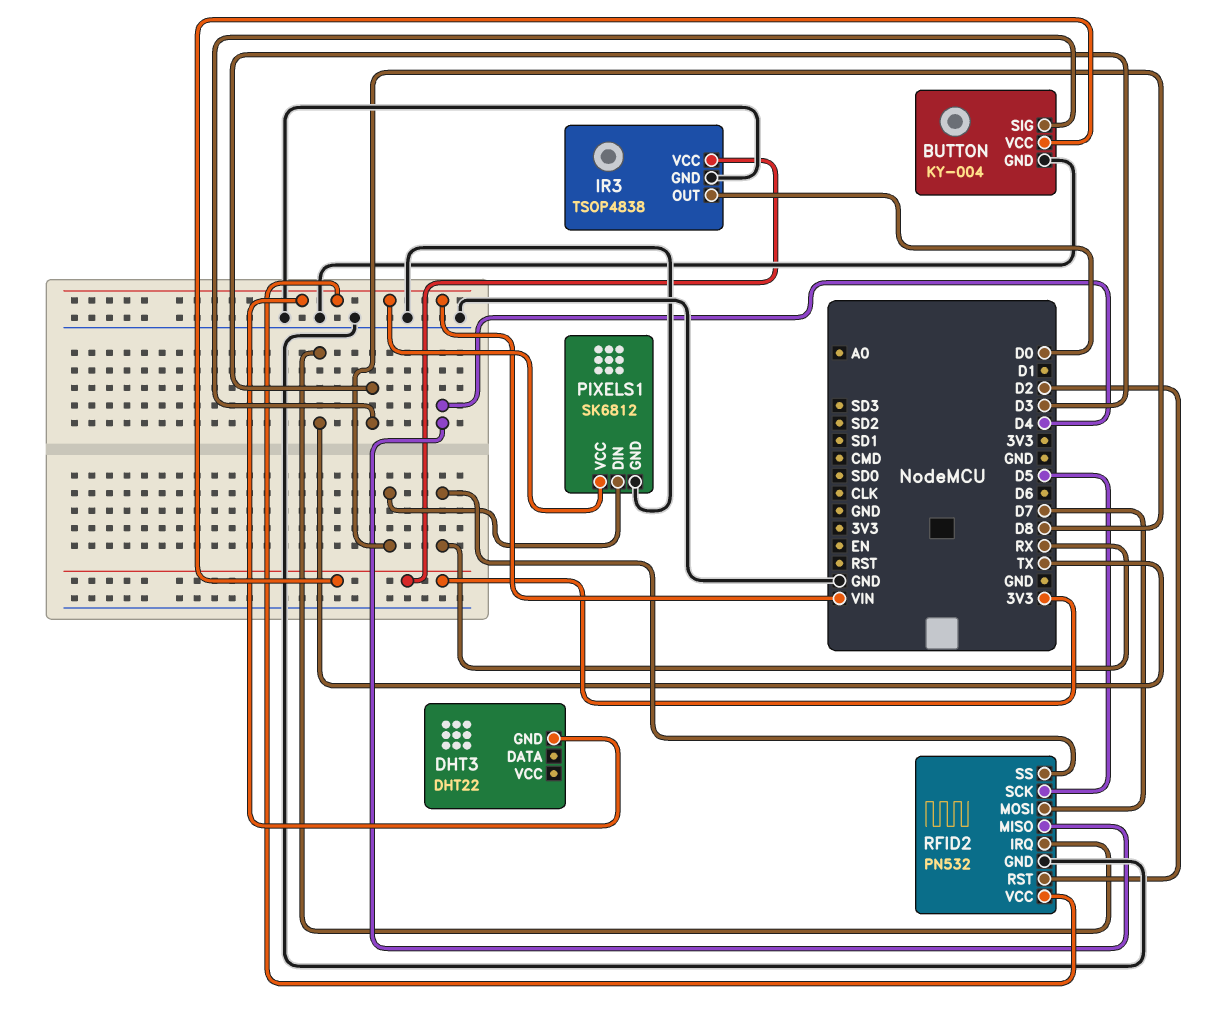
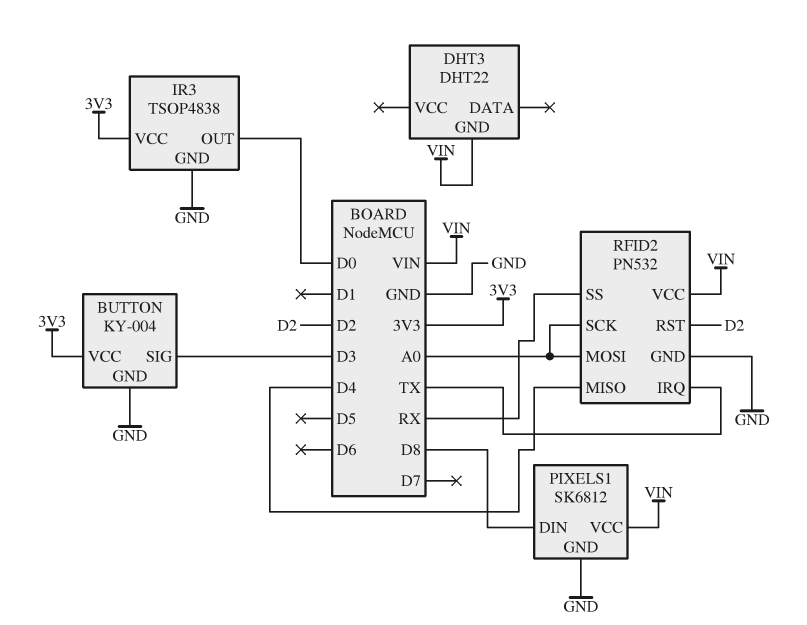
RFID2 pin MOSI: D7 -> A0
RFID2 pin SCK: D5 -> A0

